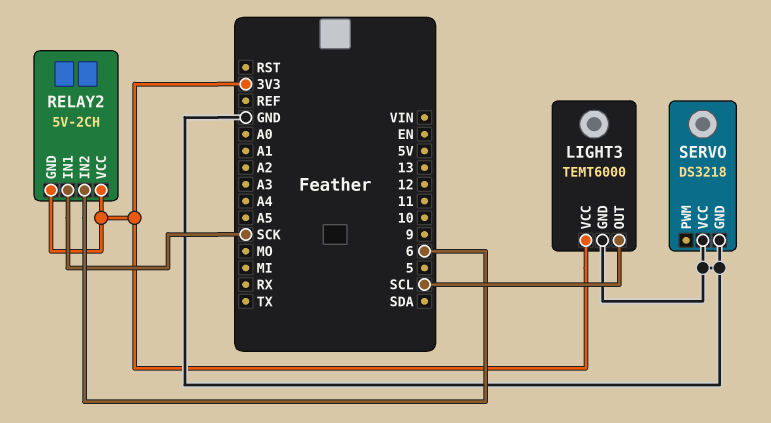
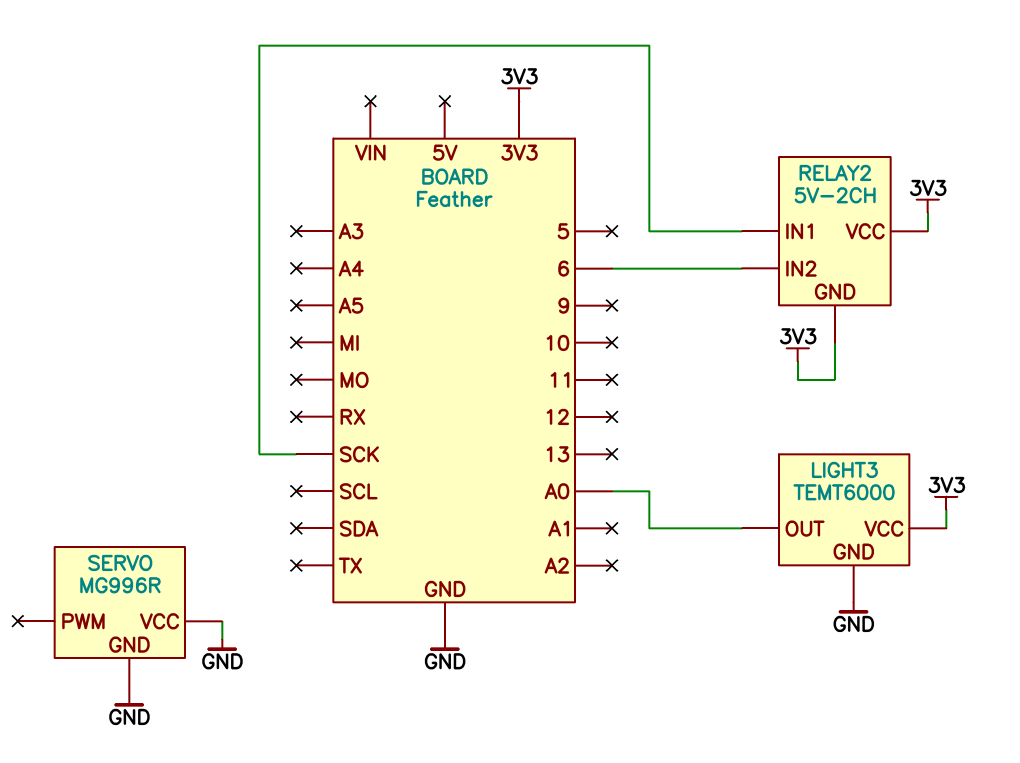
LIGHT3 pin OUT: SCL -> A0
SERVO: DS3218 -> MG996R

